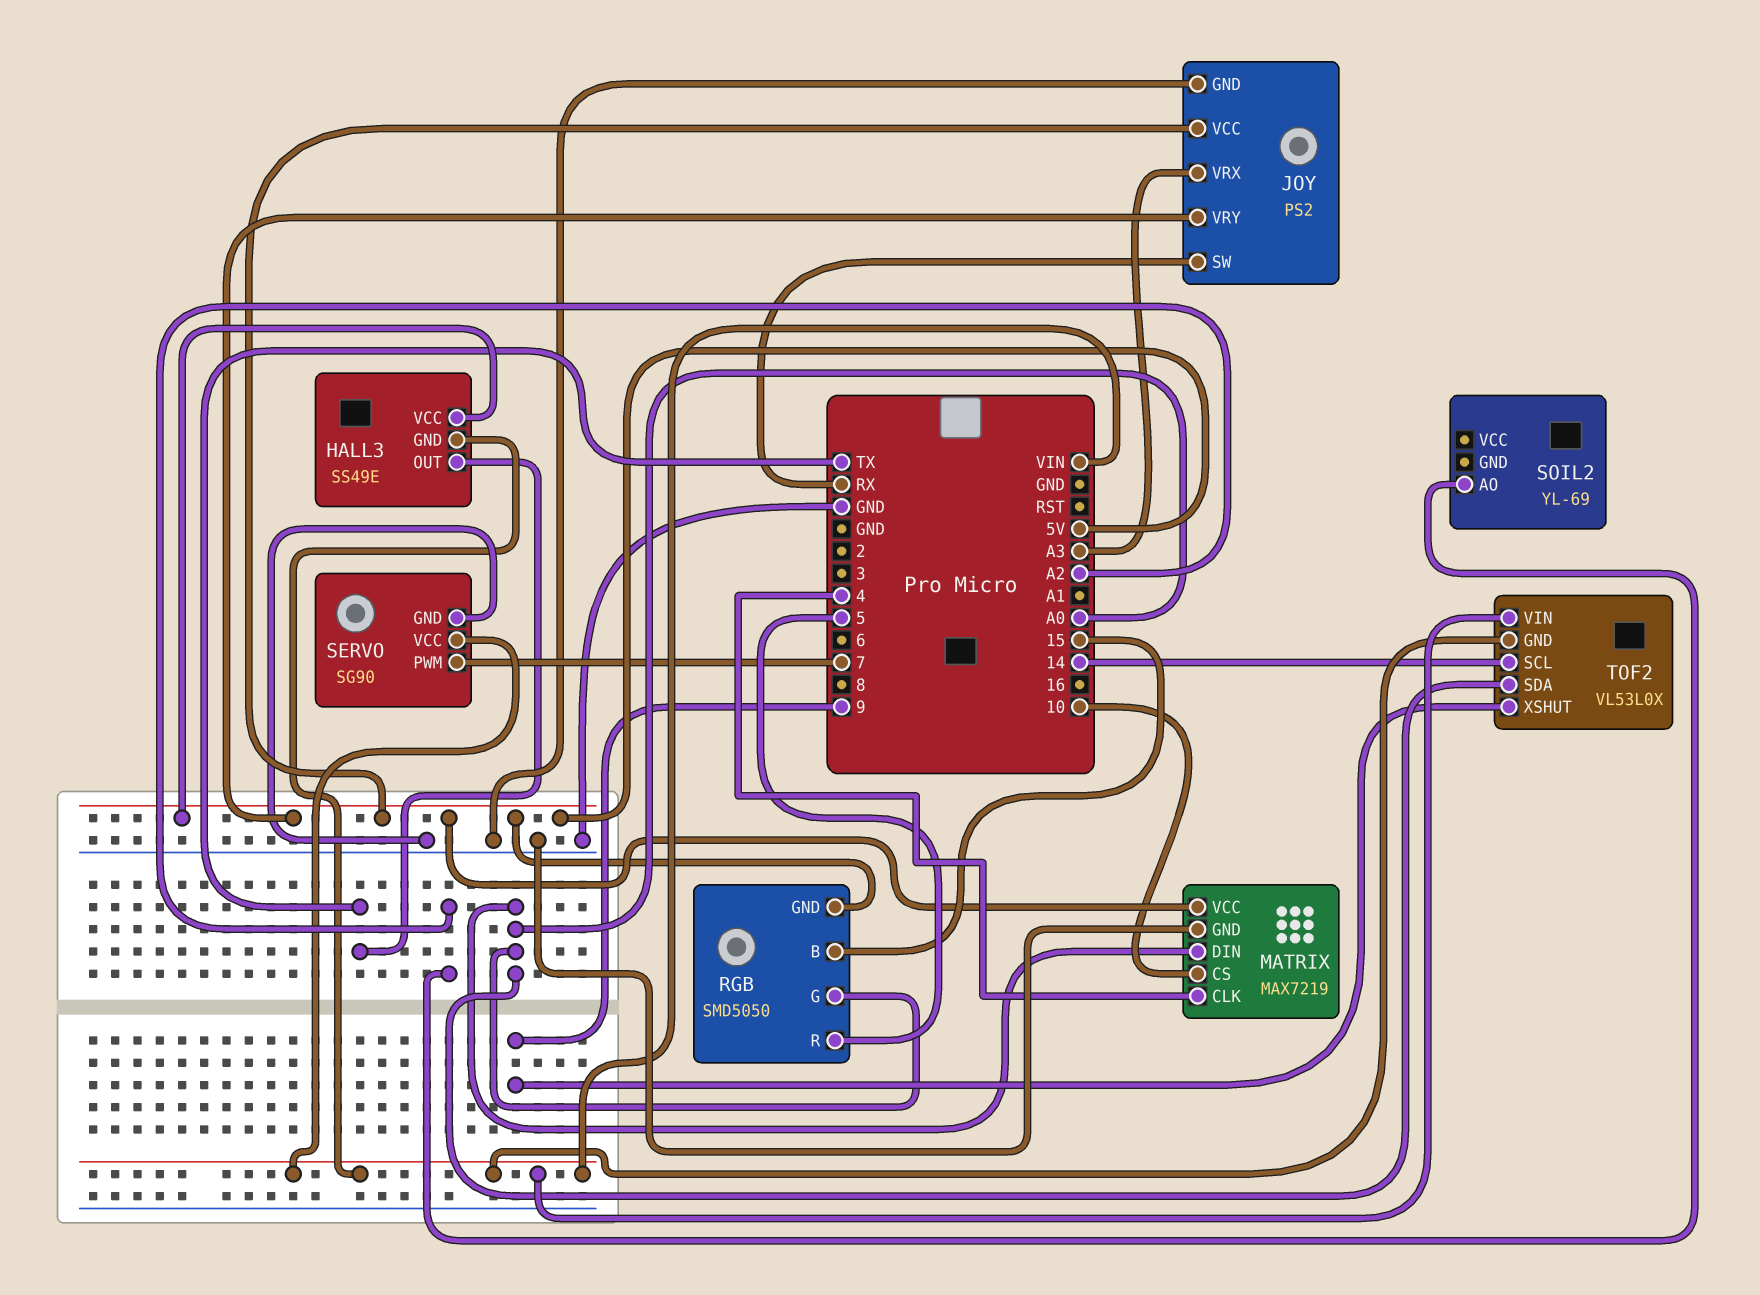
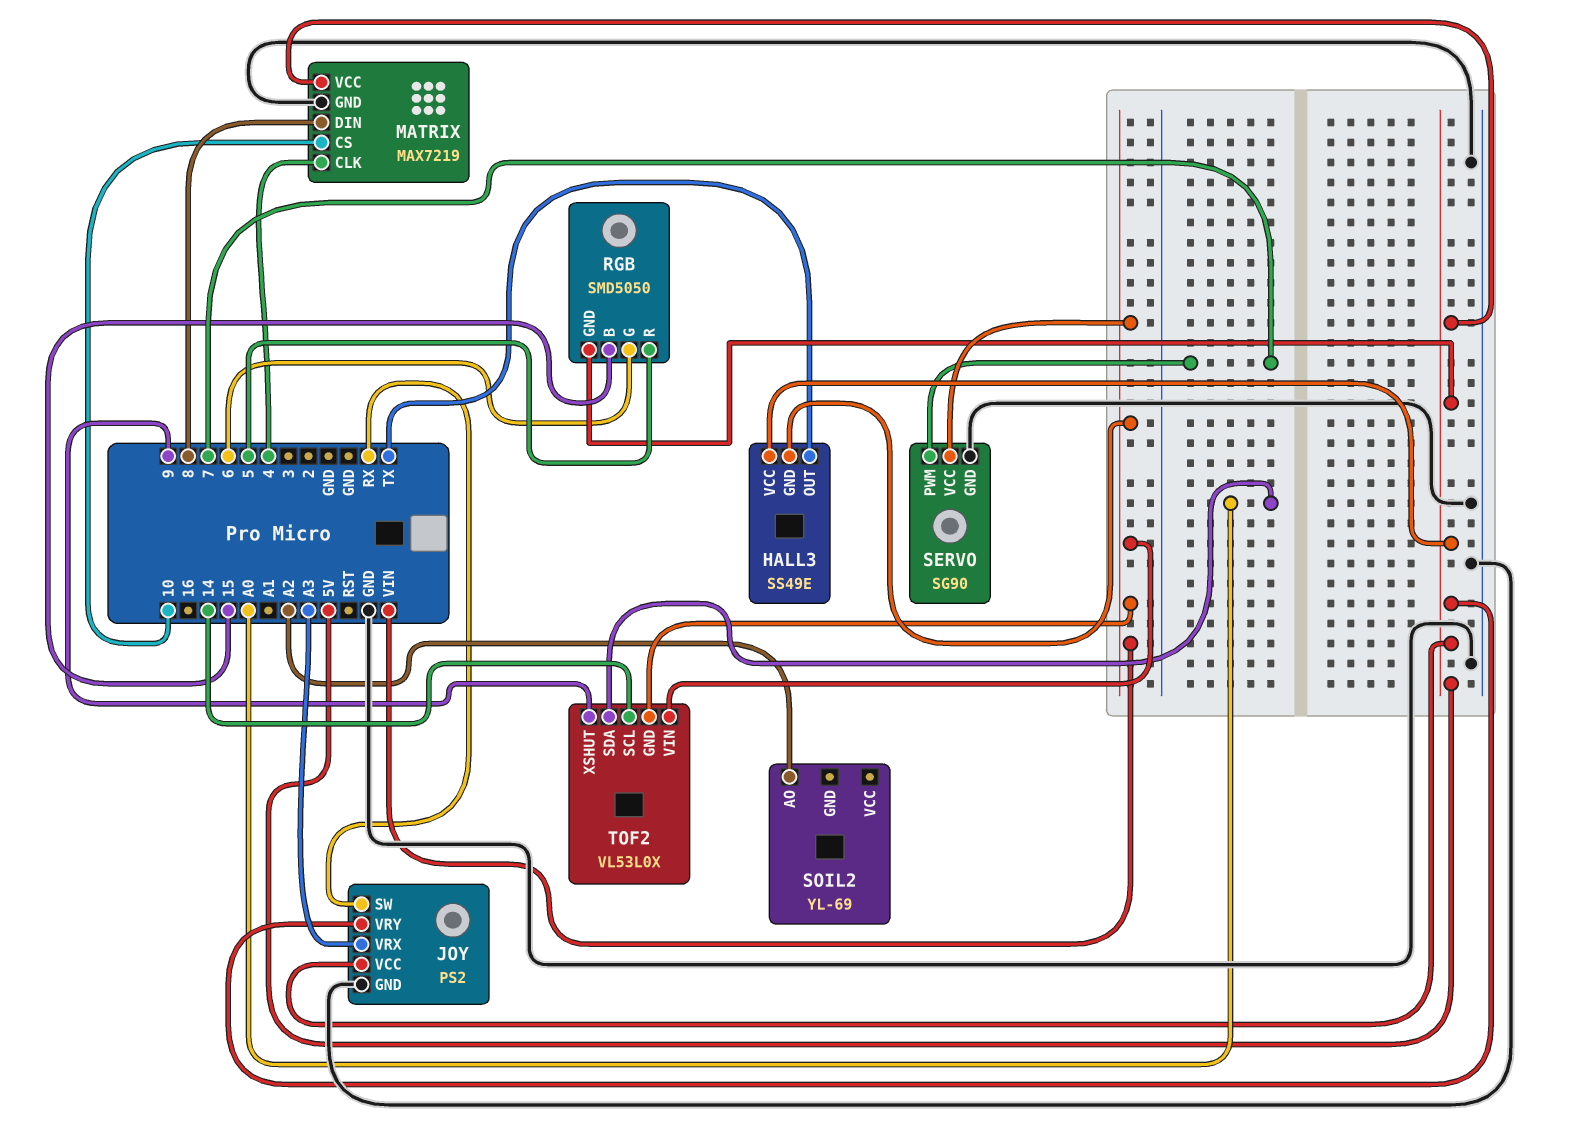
MATRIX pin DIN: A0 -> 8
RGB pin G: A0 -> 6

